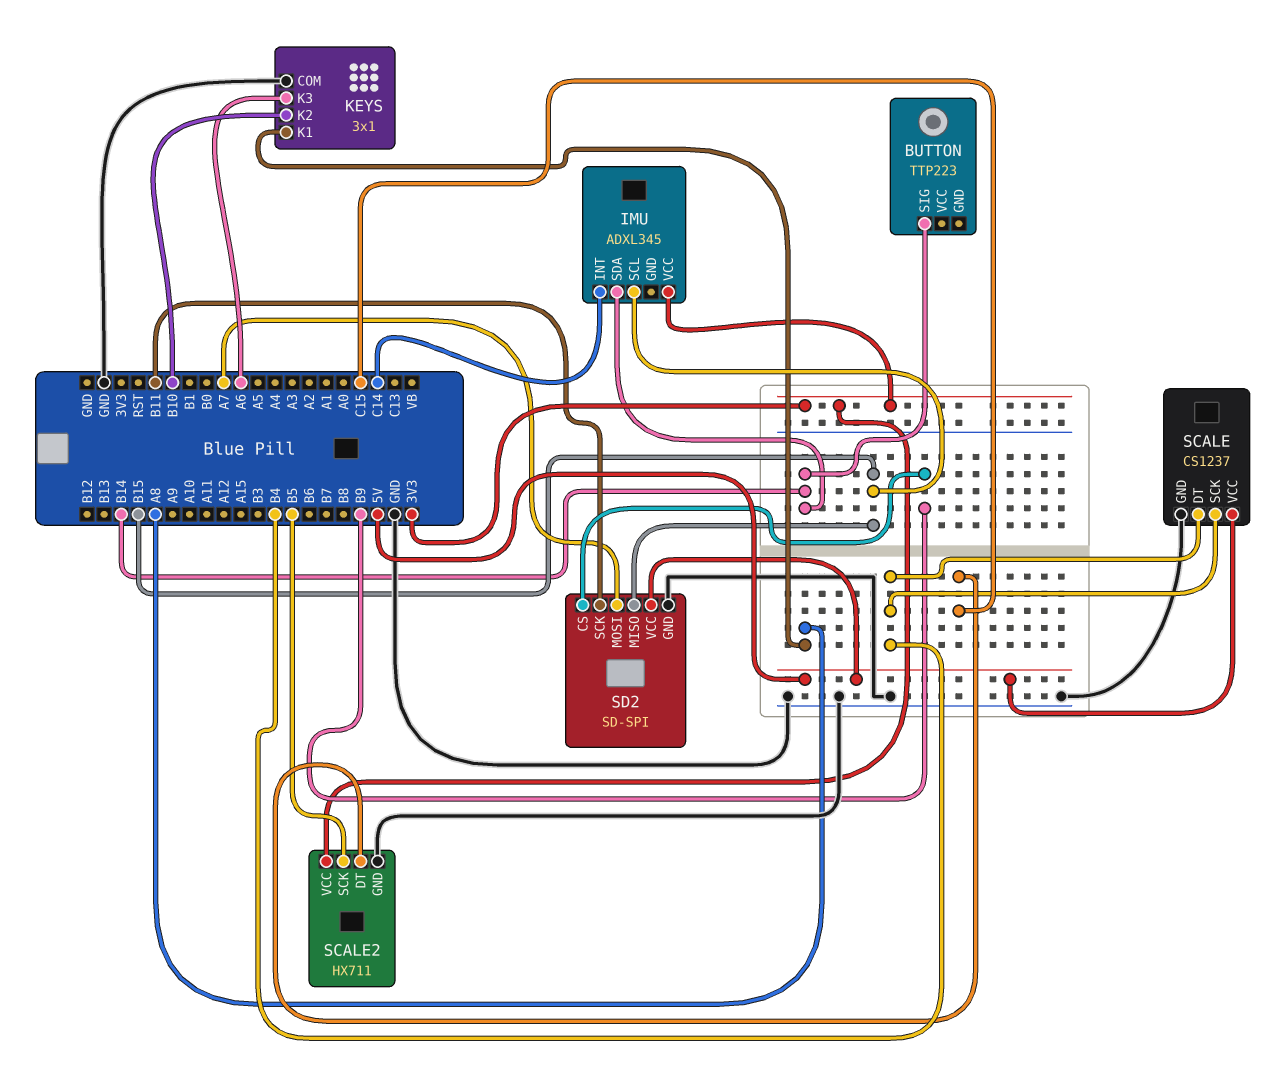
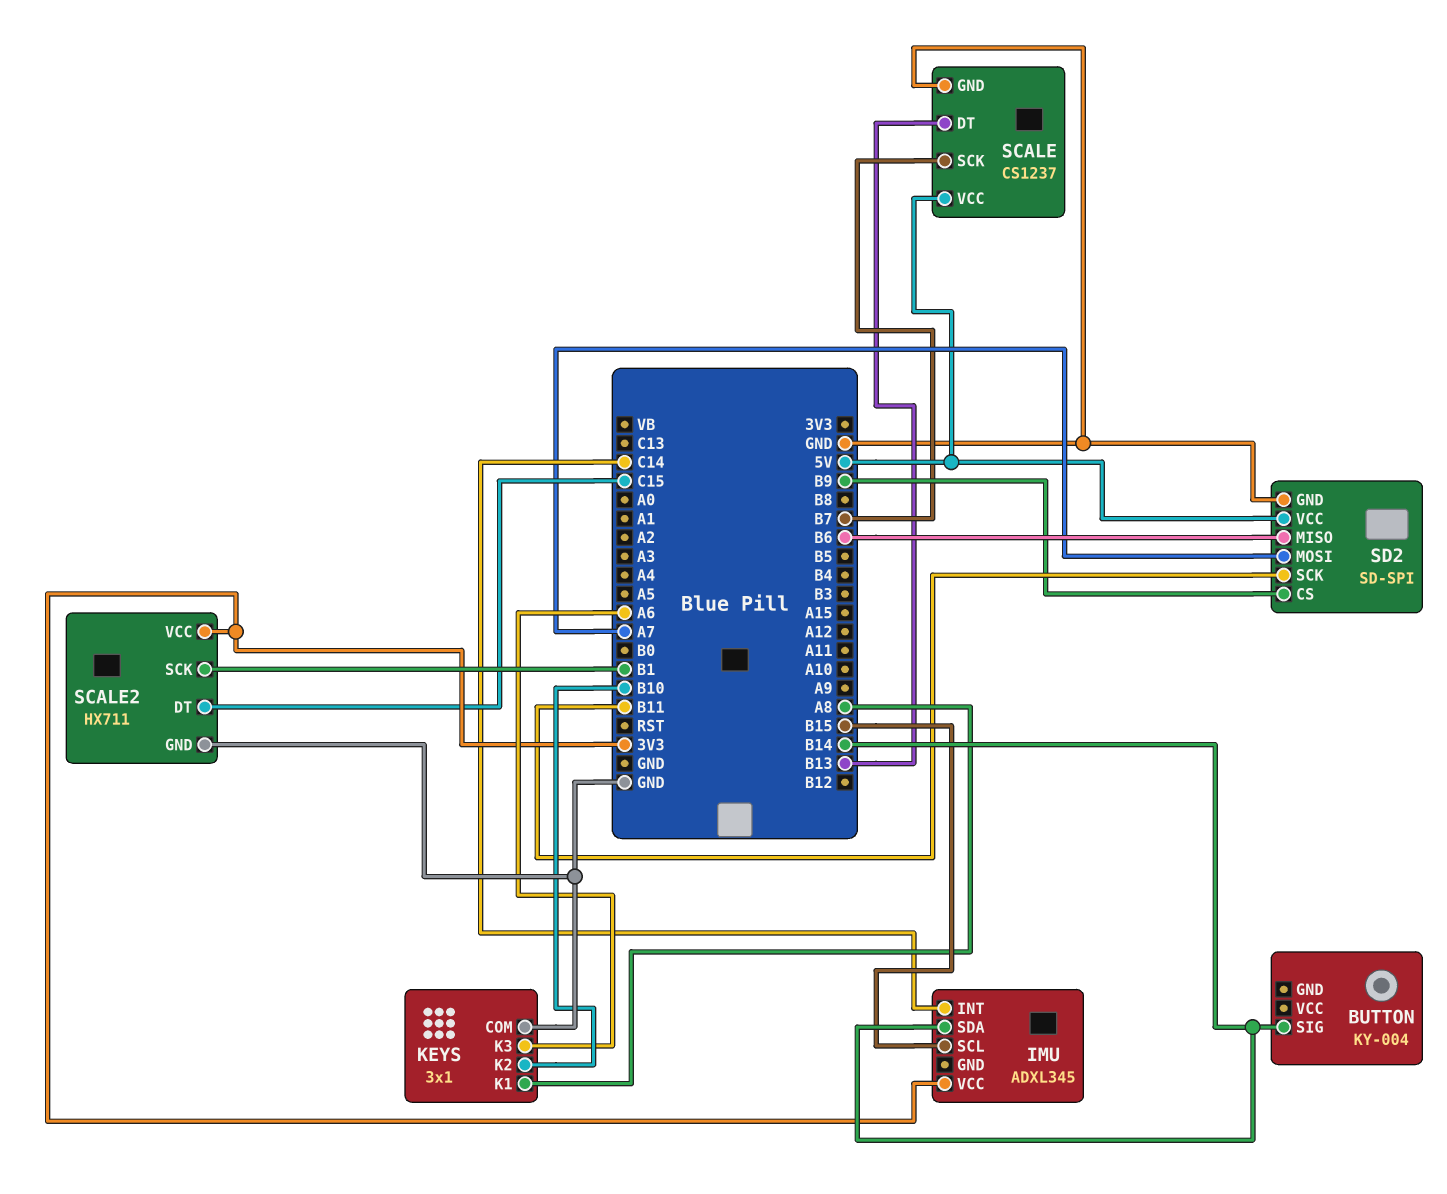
BUTTON: TTP223 -> KY-004
SCALE pin DT: B4 -> B13
SCALE pin SCK: B4 -> B7
SCALE2 pin SCK: B5 -> B1
SD2 pin MISO: B15 -> B6

